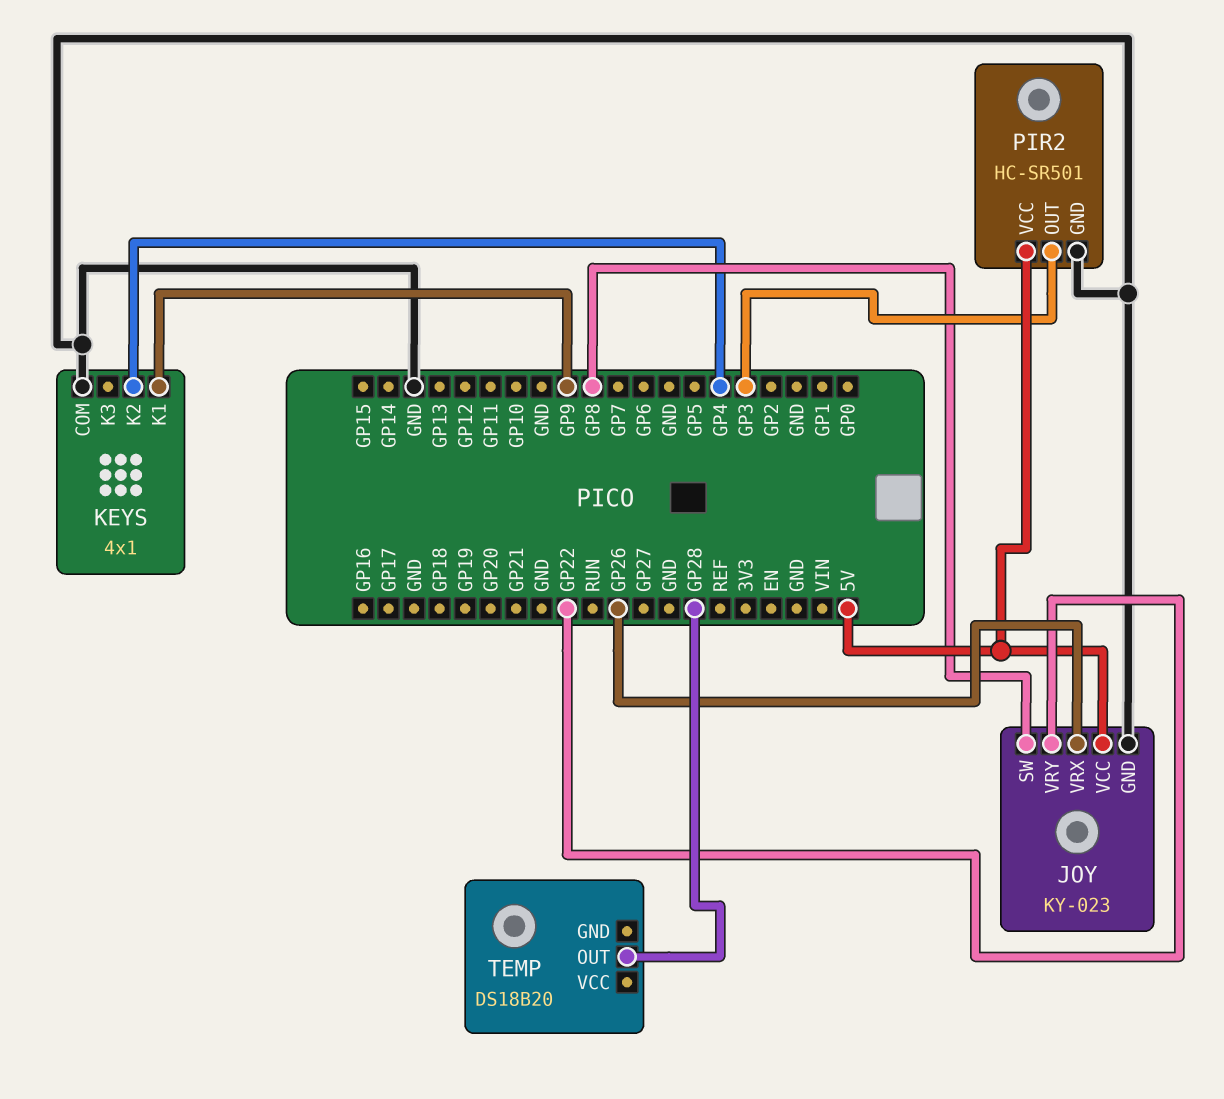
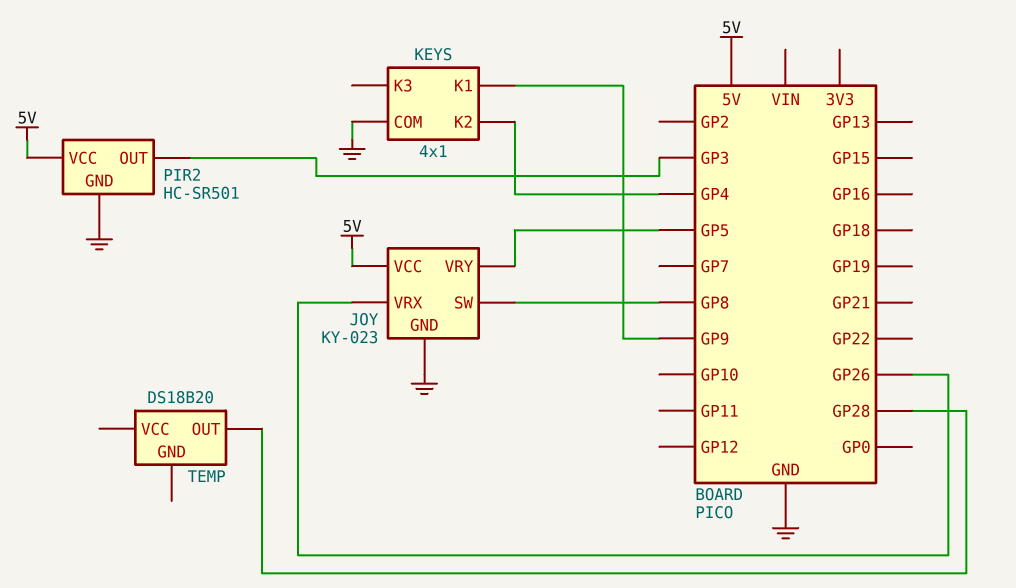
JOY pin VRY: GP22 -> GP5

